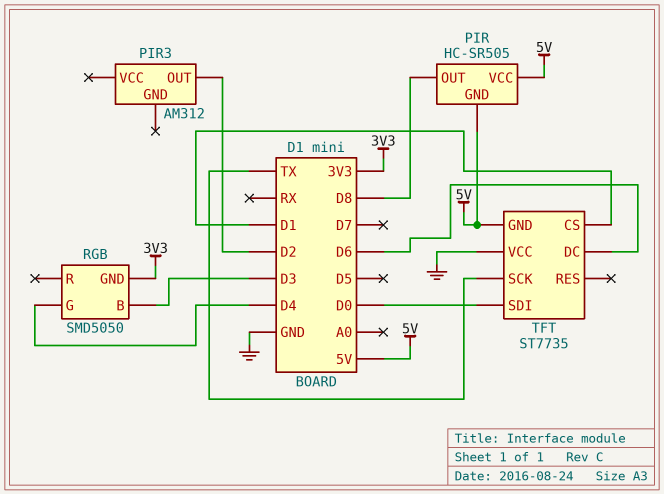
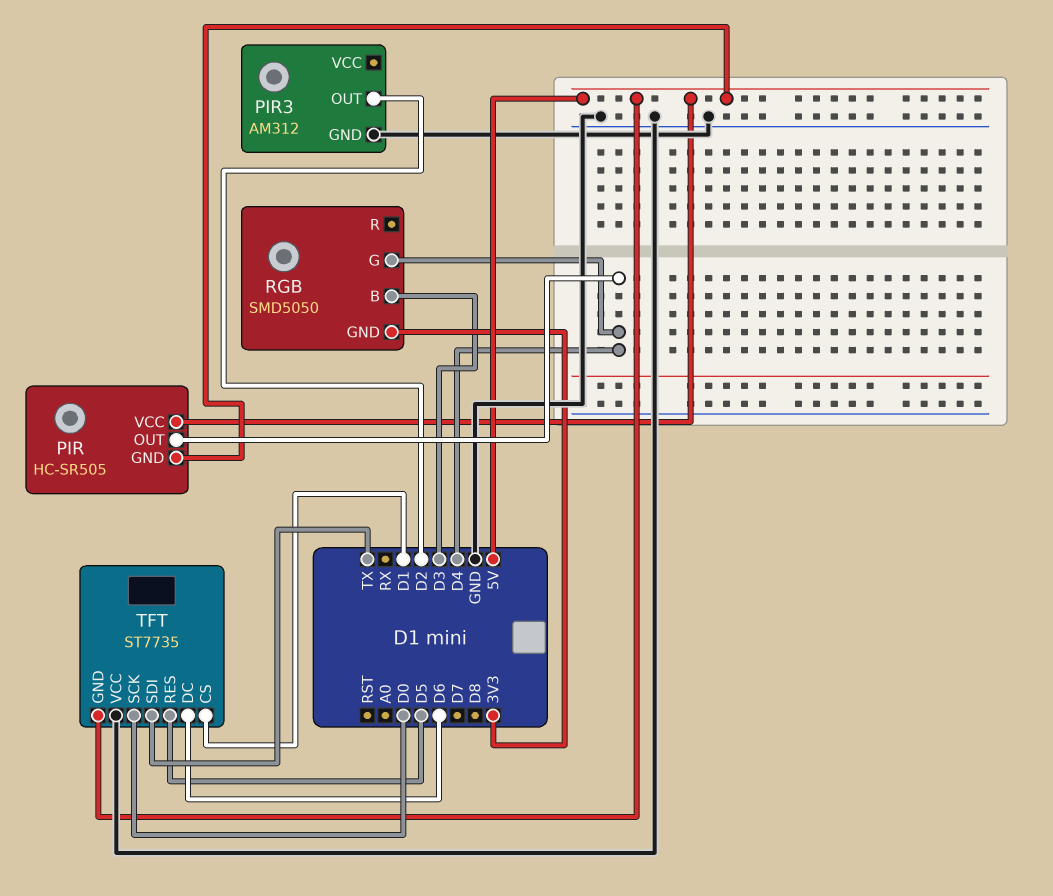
PIR pin OUT: D8 -> D4
PIR3 pin GND: none -> GND
TFT pin RES: none -> D5
TFT pin SCK: TX -> D0
TFT pin SDI: D0 -> TX

